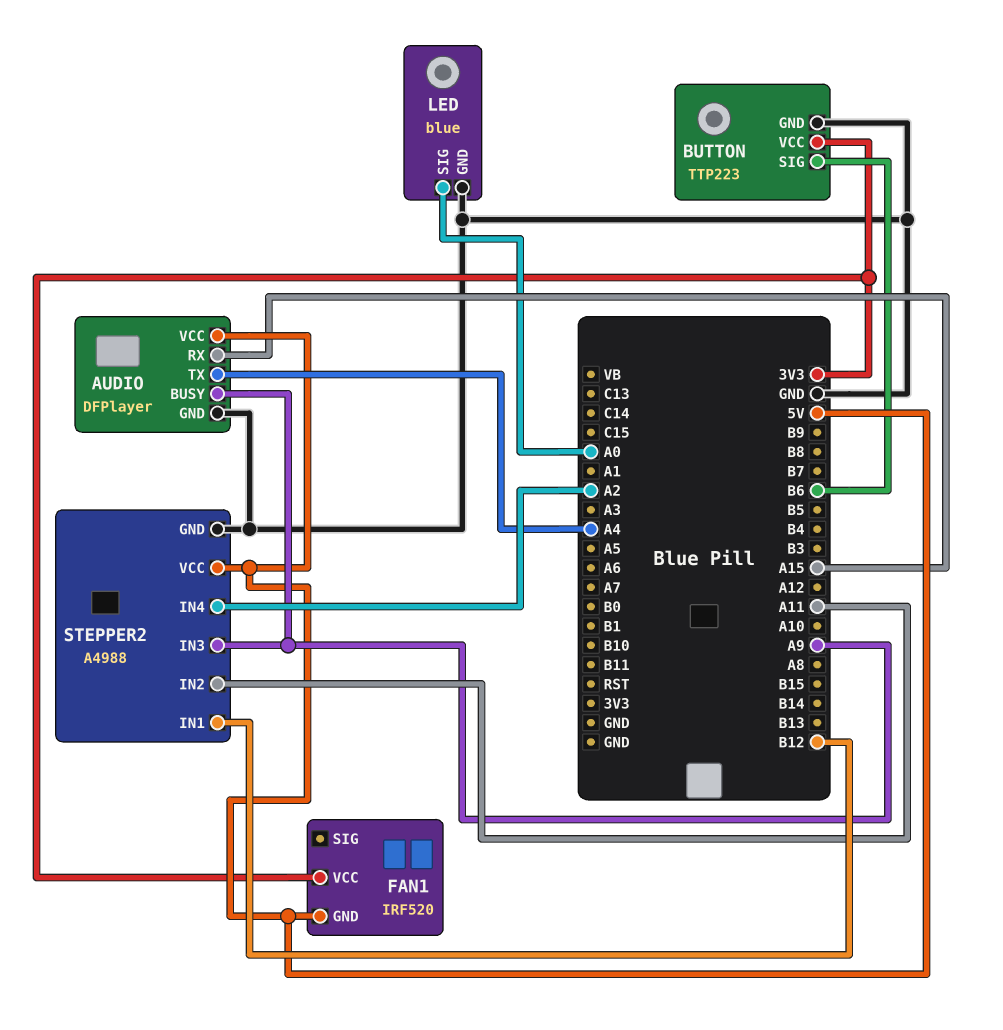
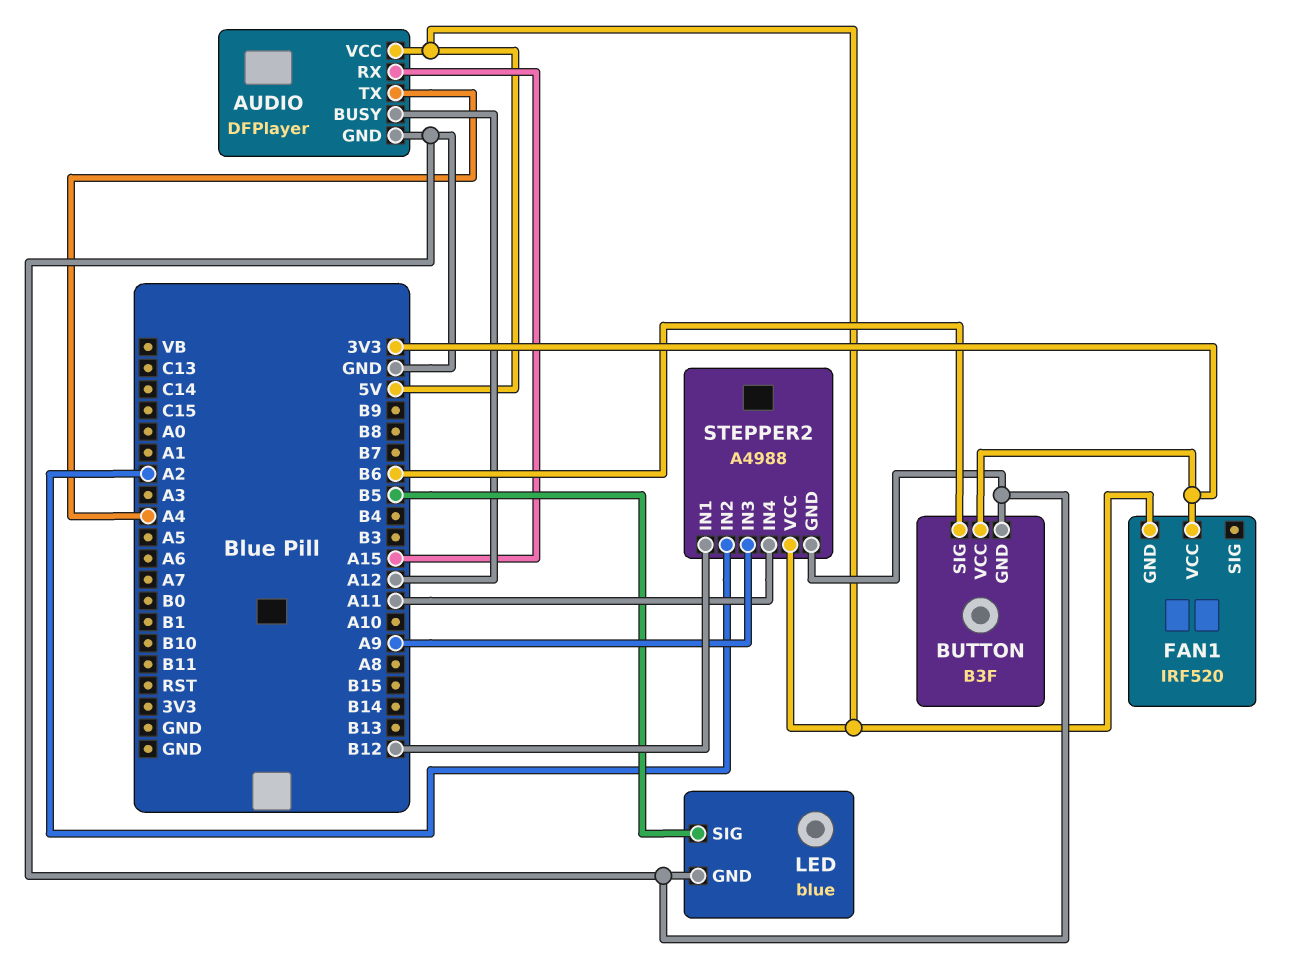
AUDIO pin BUSY: A9 -> A12
BUTTON: TTP223 -> B3F
LED pin SIG: A0 -> B5
STEPPER2 pin IN2: A11 -> A2
STEPPER2 pin IN4: A2 -> A11

